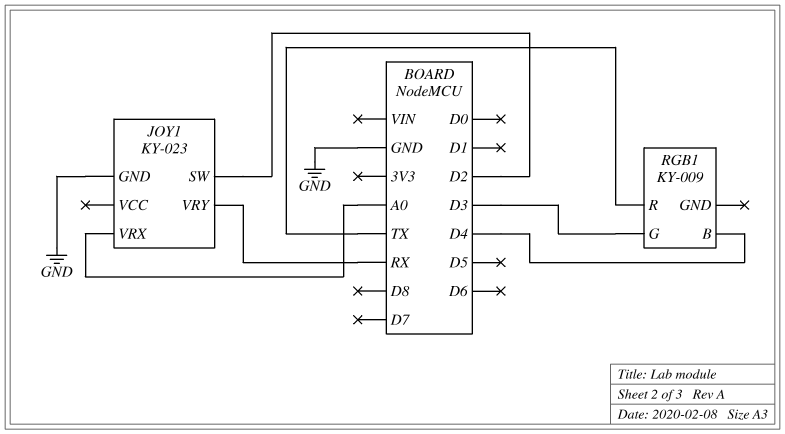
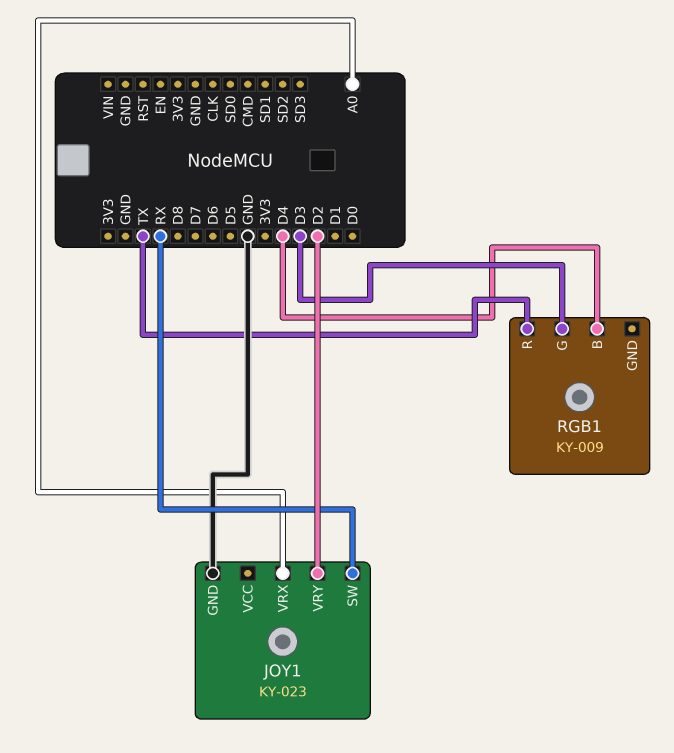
JOY1 pin SW: D2 -> RX
JOY1 pin VRY: RX -> D2

